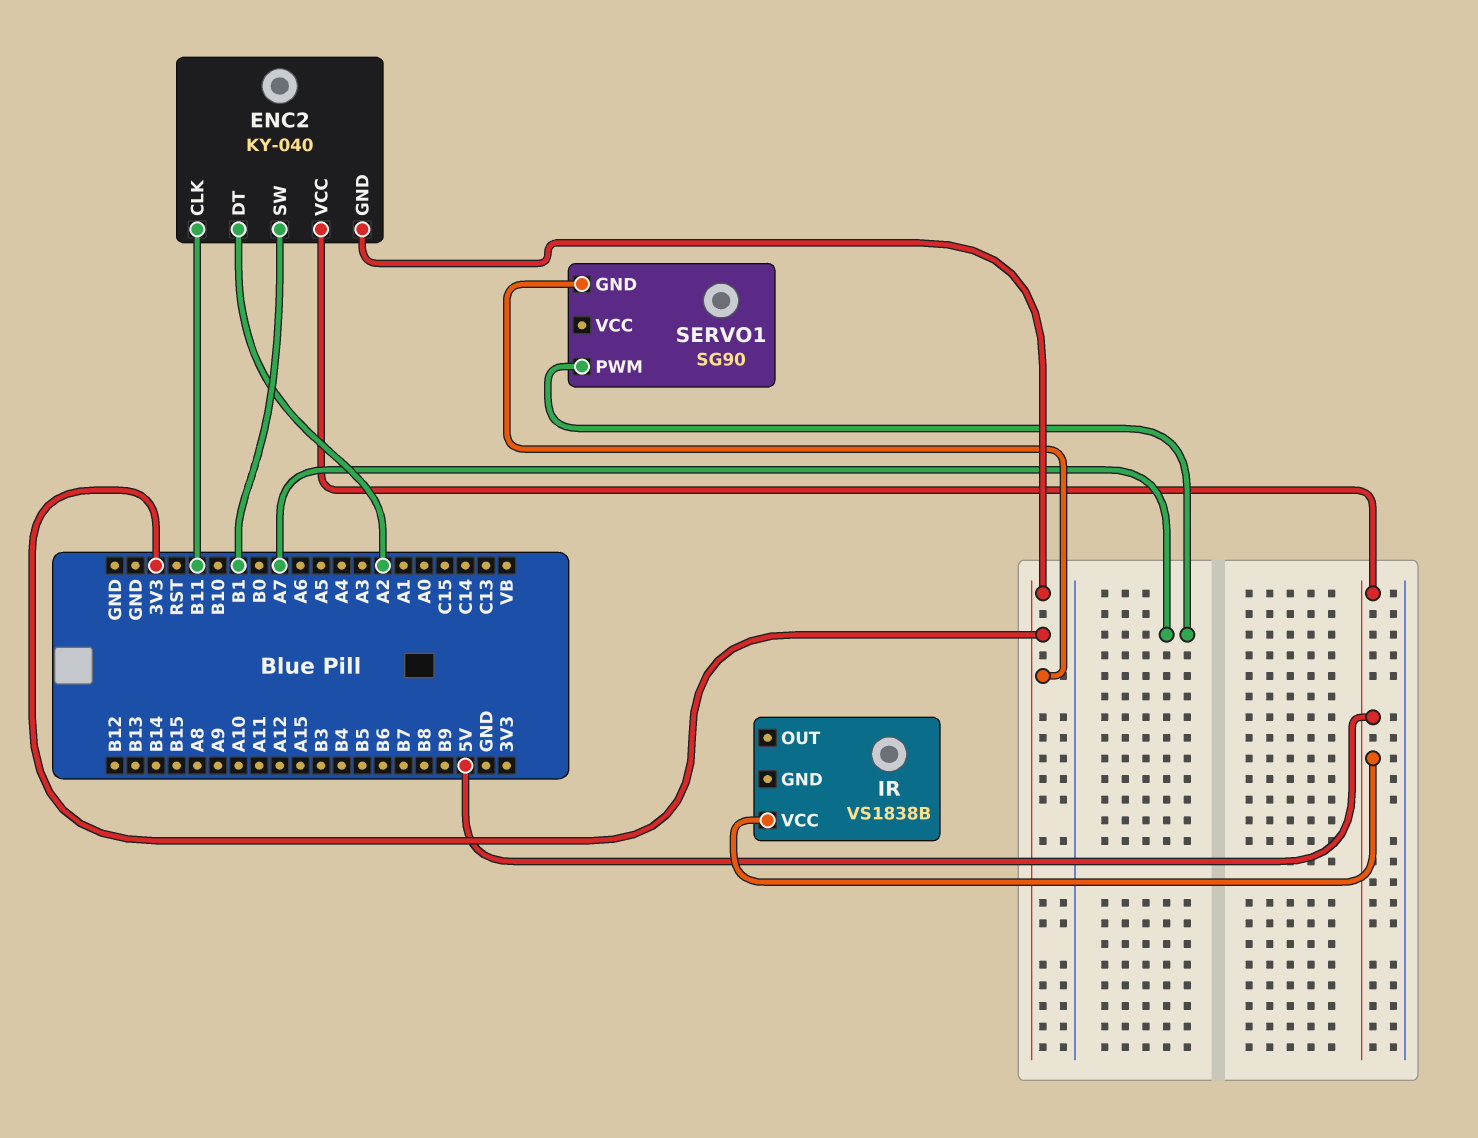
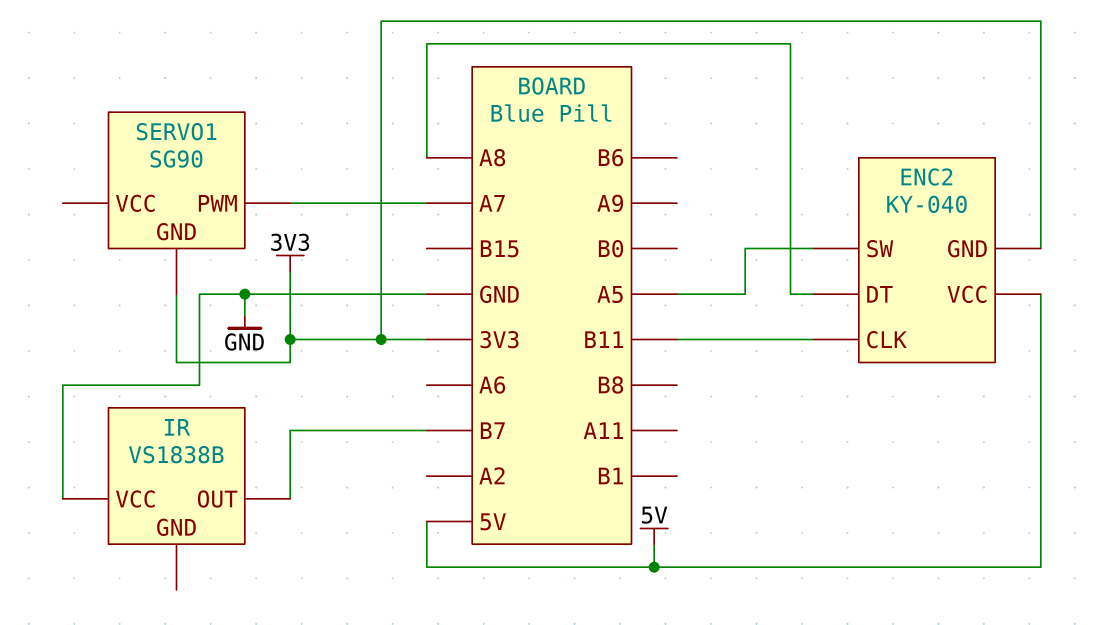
ENC2 pin DT: A2 -> A8
ENC2 pin SW: B1 -> A5
IR pin OUT: none -> B7
IR pin VCC: 5V -> GND

